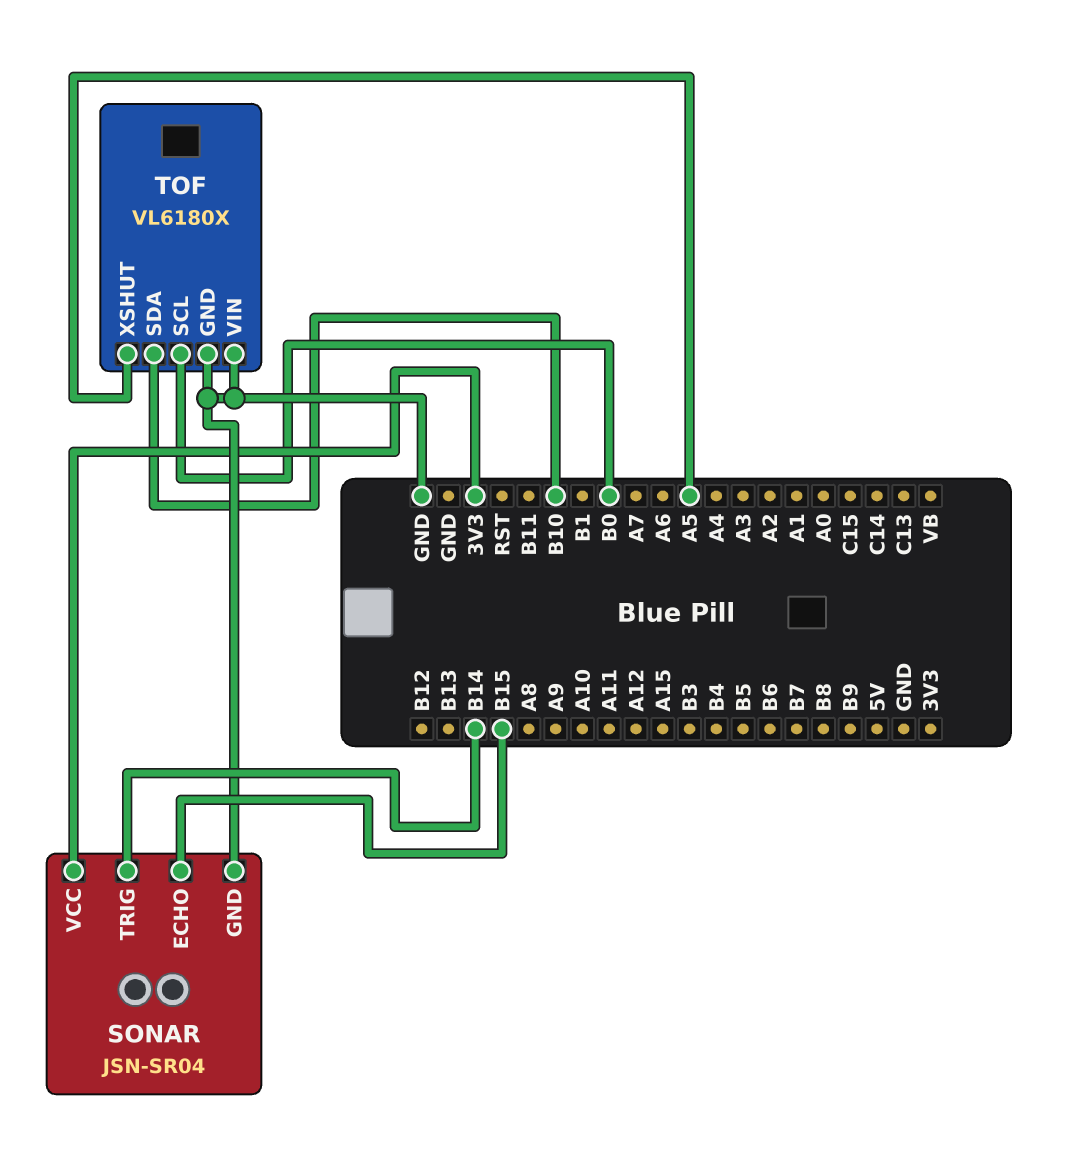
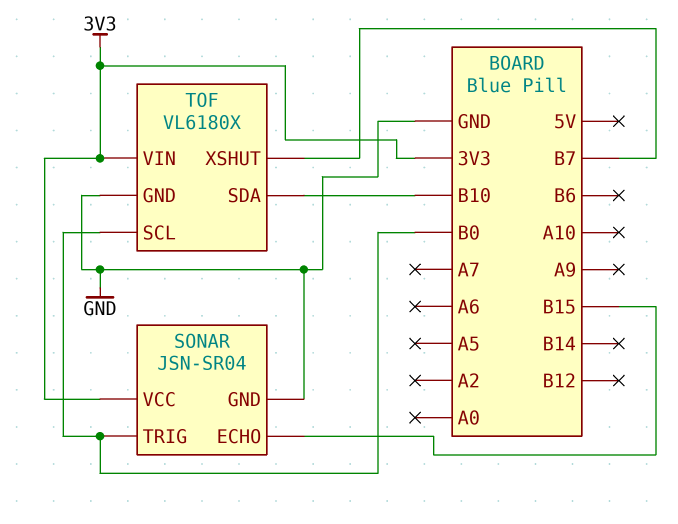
SONAR pin TRIG: B14 -> B0
TOF pin VIN: GND -> 3V3
TOF pin XSHUT: A5 -> B7

